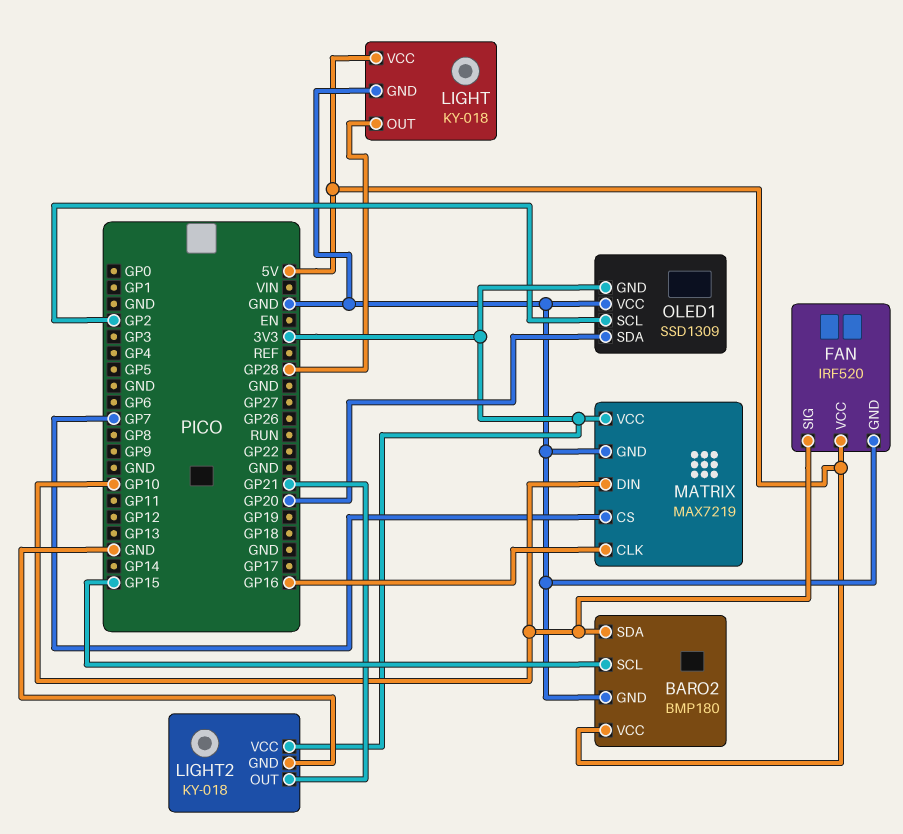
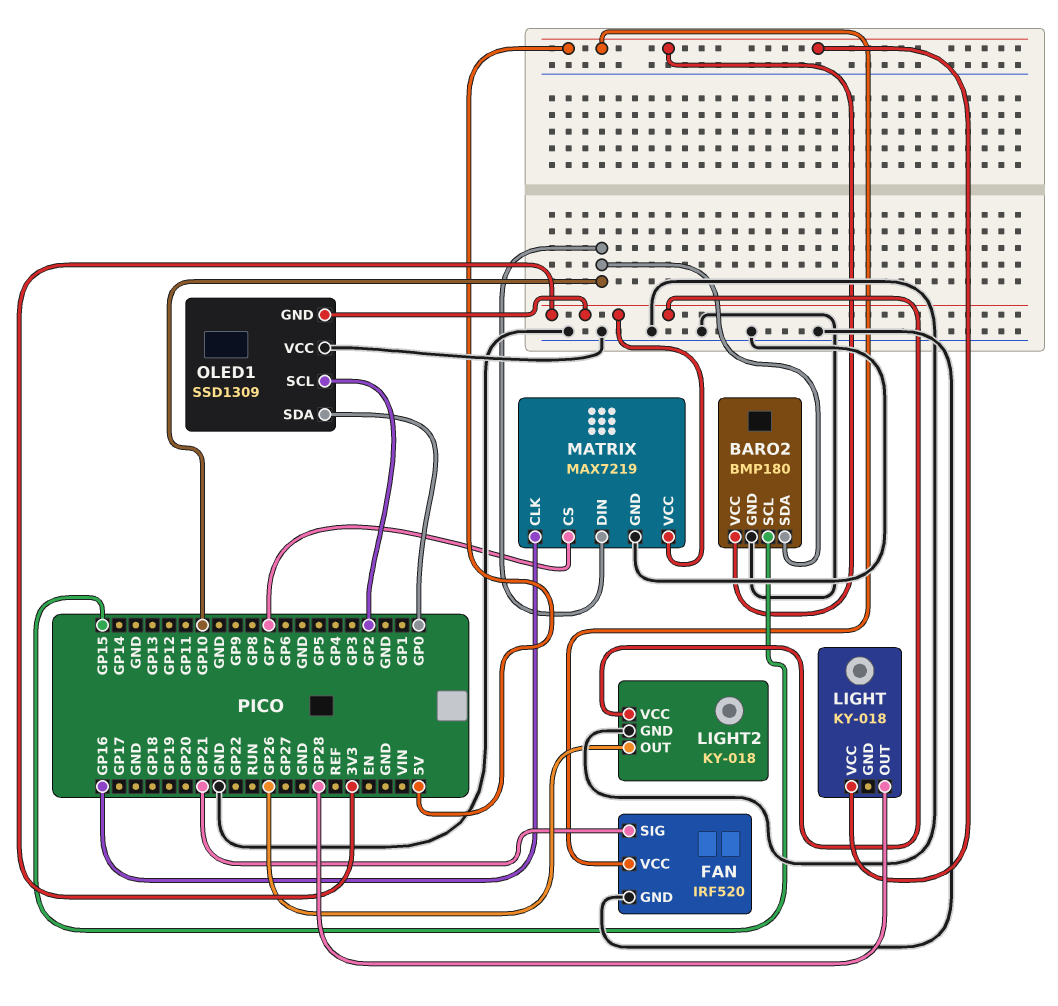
FAN pin SIG: GP10 -> GP21
LIGHT pin GND: GND -> none
LIGHT2 pin OUT: GP21 -> GP26
OLED1 pin SDA: GP20 -> GP0

